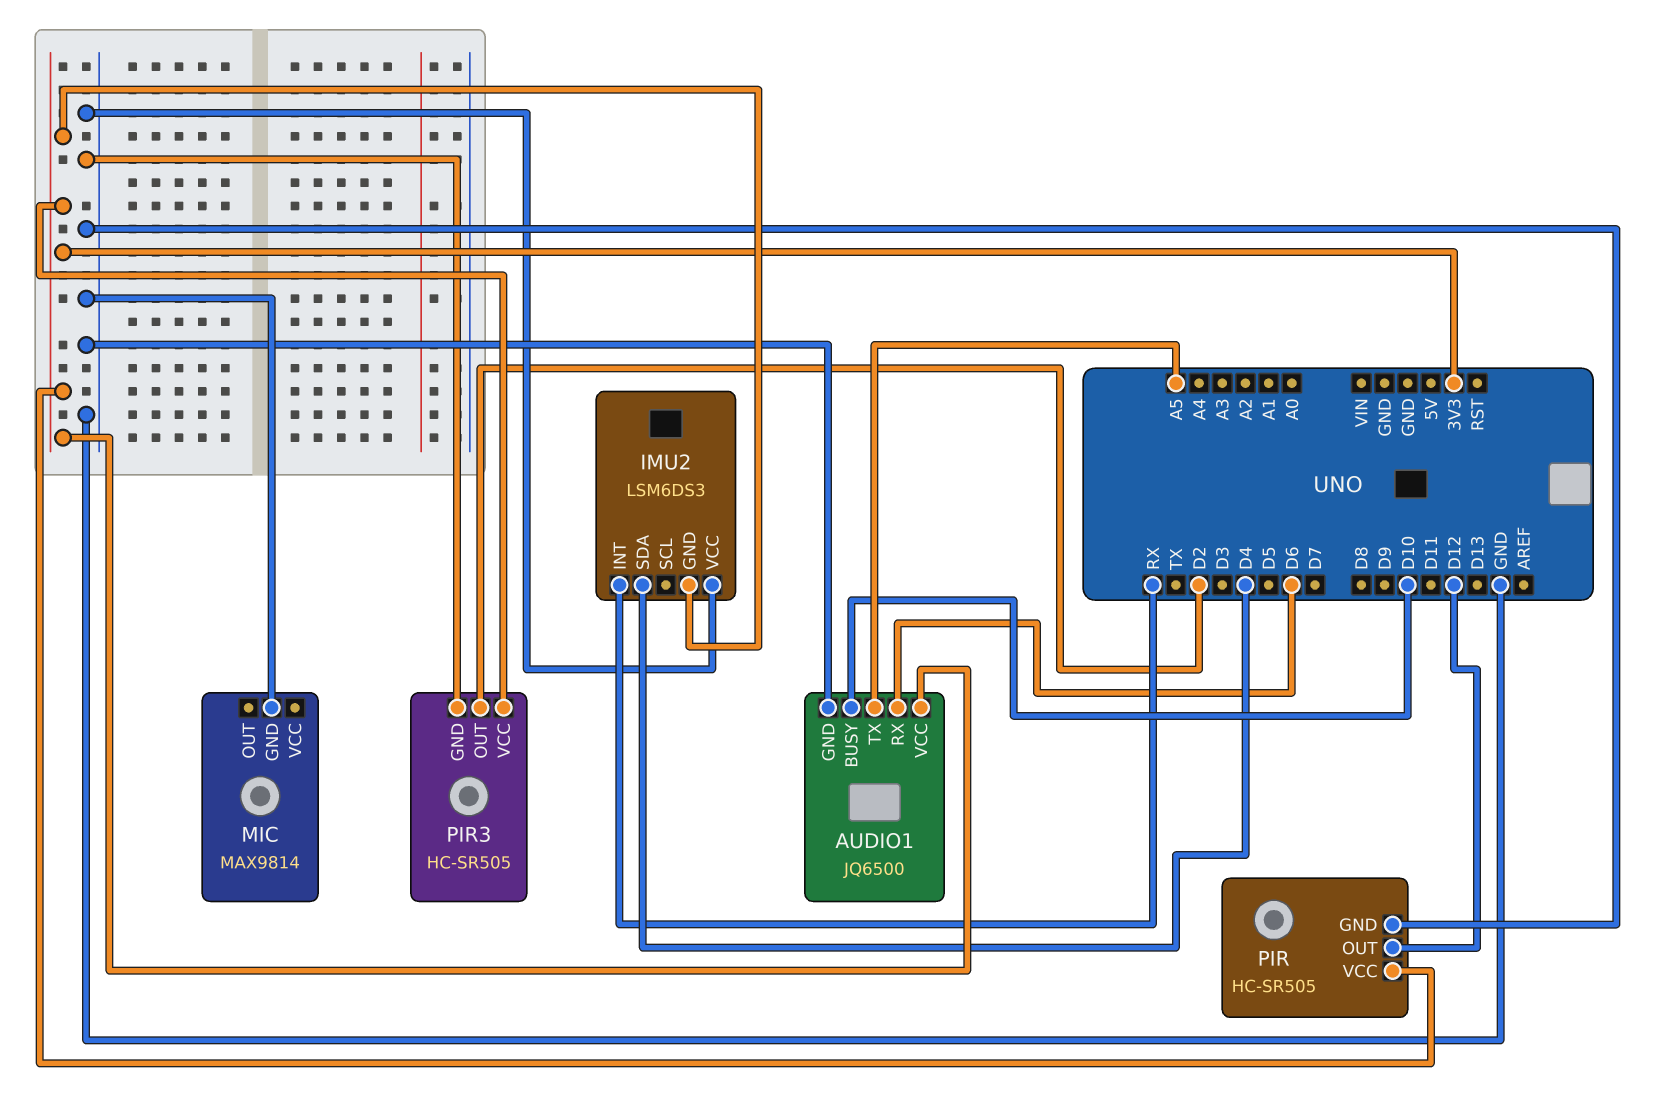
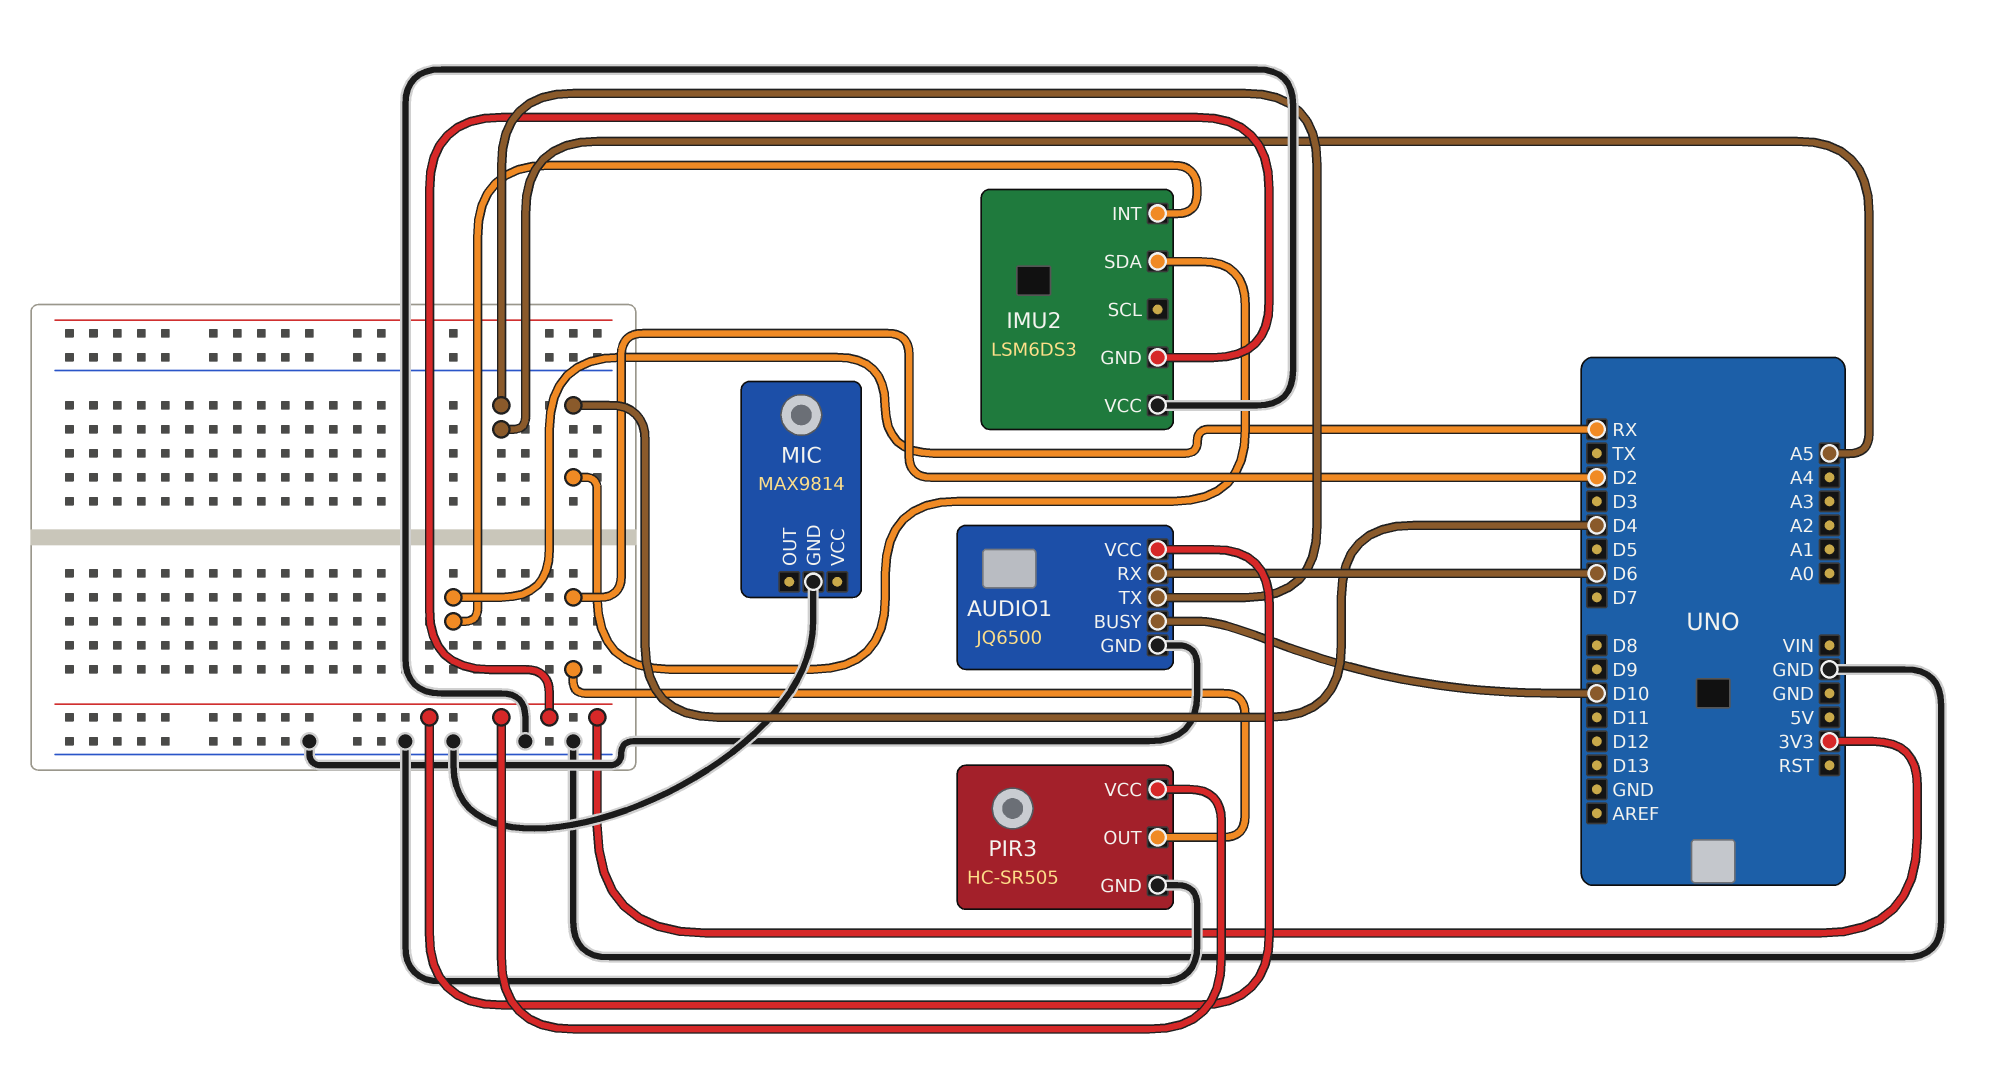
PIR: HC-SR505 -> none
PIR pin GND: GND -> none
PIR pin OUT: D12 -> none
PIR pin VCC: 3V3 -> none

